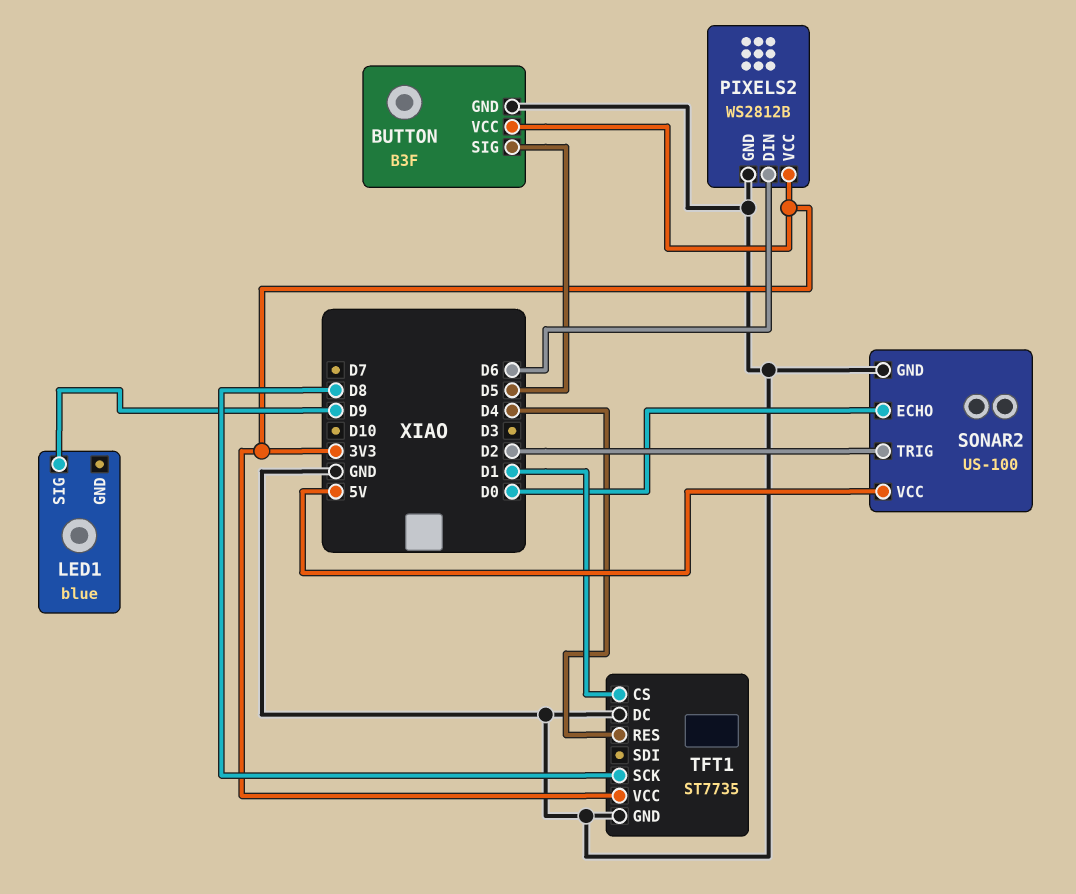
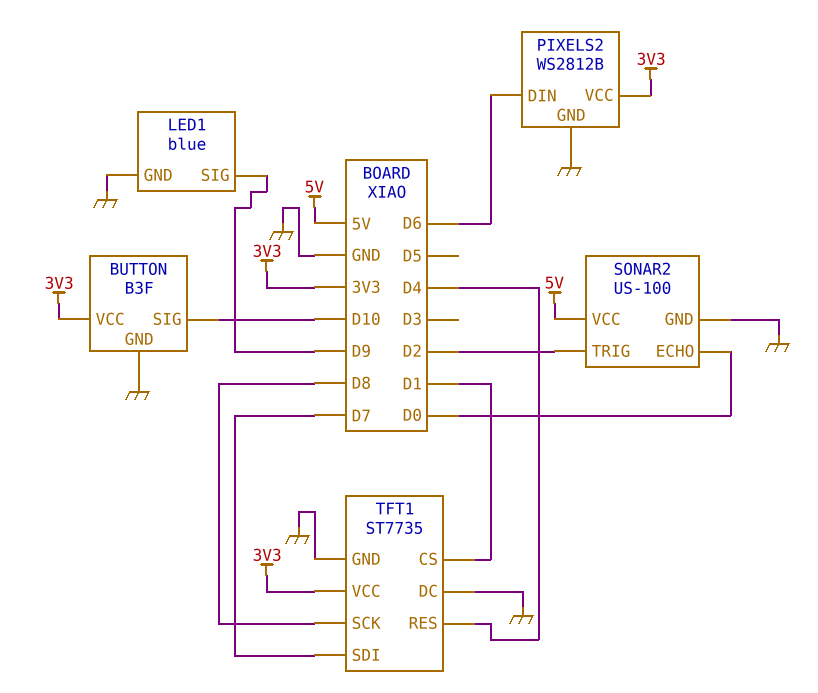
BUTTON pin SIG: D5 -> D10
LED1 pin GND: none -> GND
TFT1 pin SDI: none -> D7

